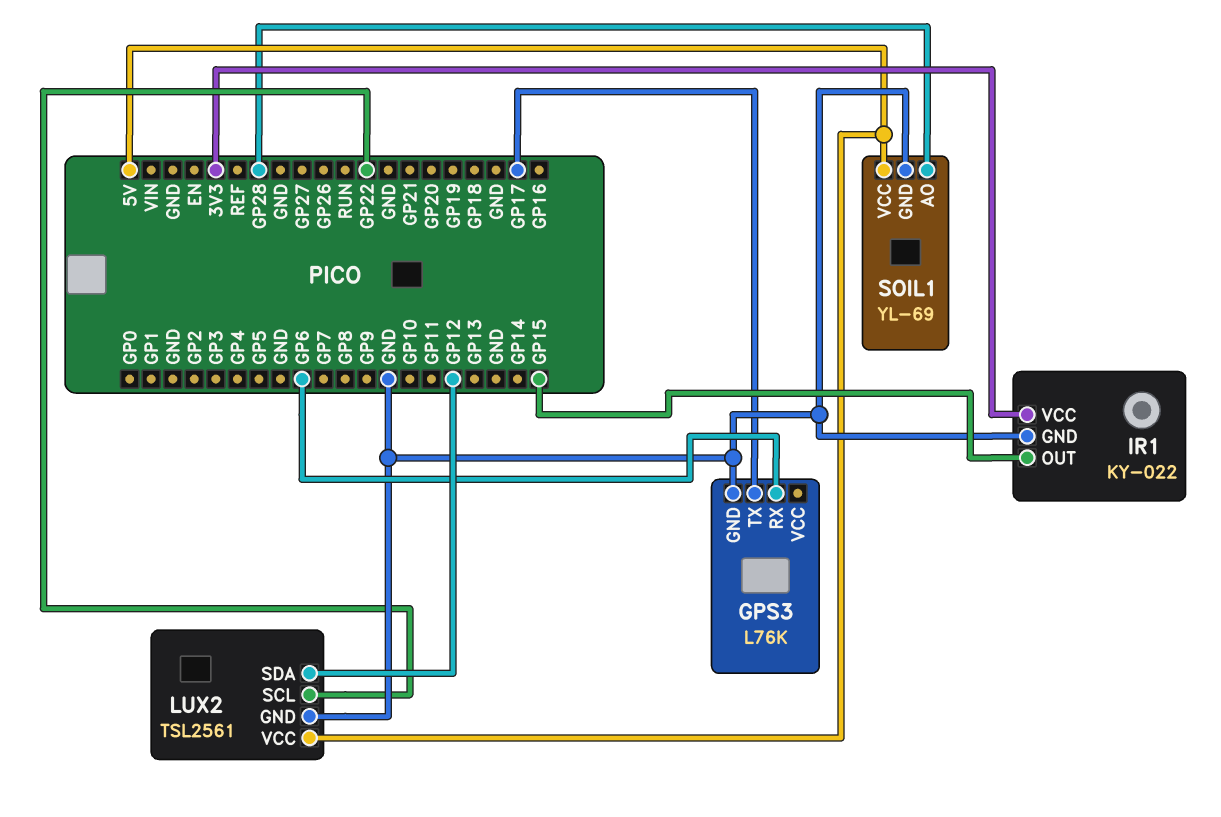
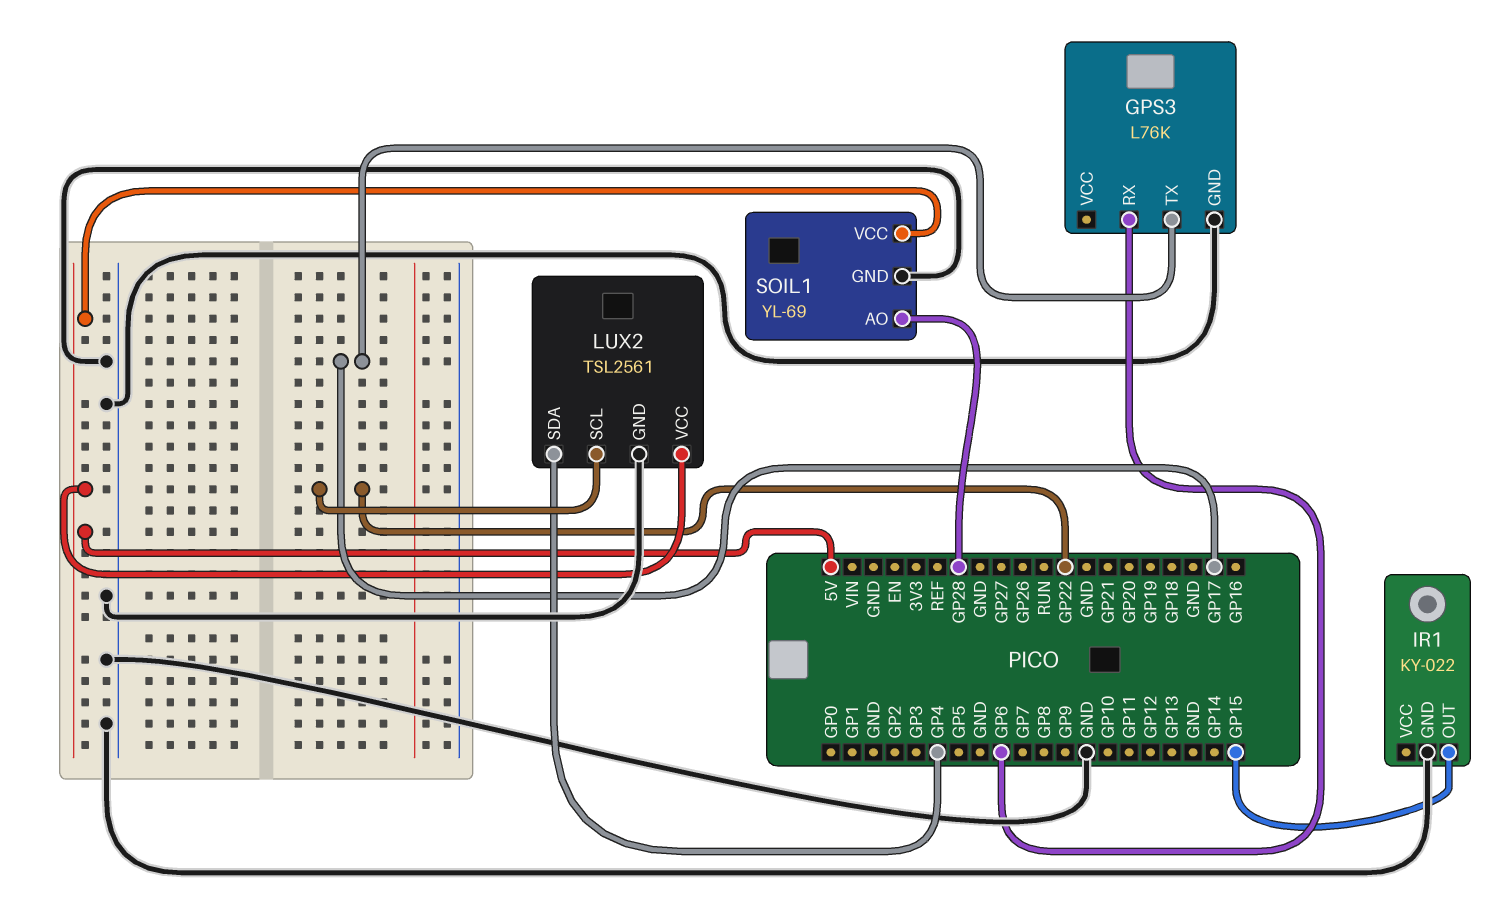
IR1 pin VCC: 3V3 -> none
LUX2 pin SDA: GP12 -> GP4

